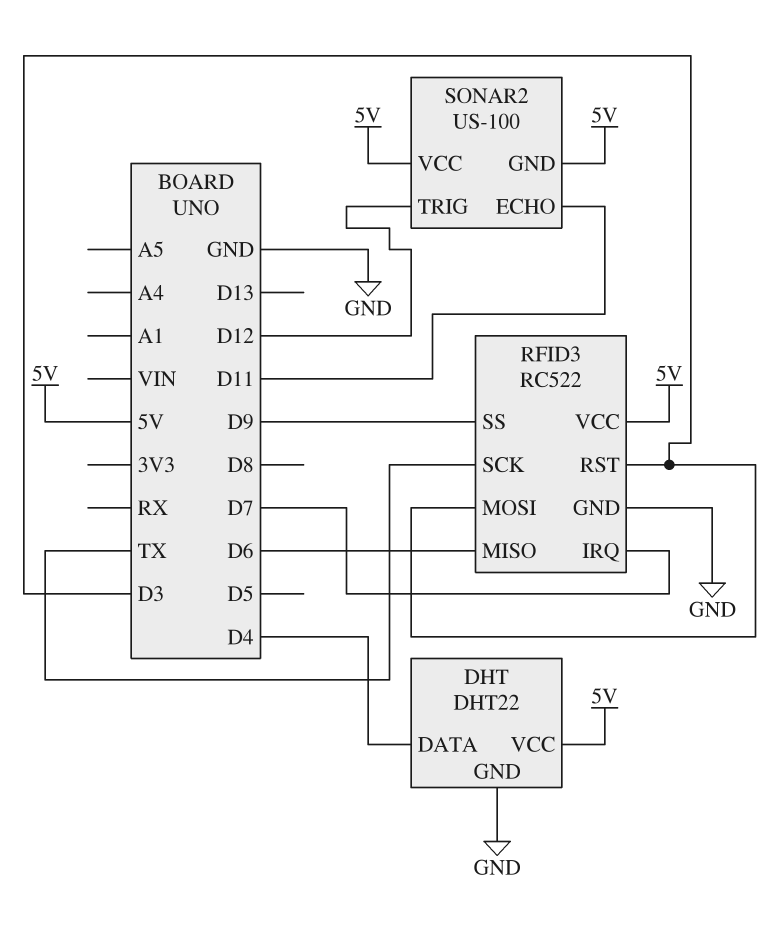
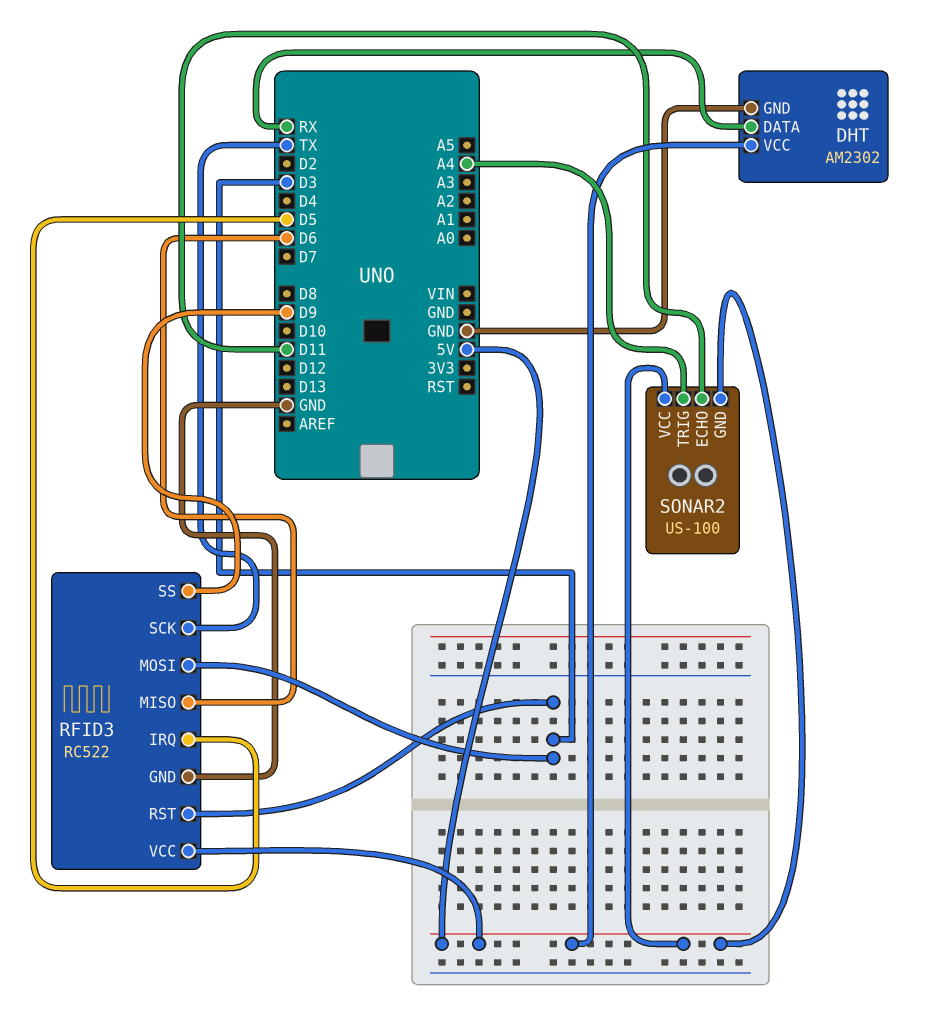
DHT: DHT22 -> AM2302
DHT pin DATA: D4 -> RX
RFID3 pin IRQ: D7 -> D5
SONAR2 pin TRIG: D12 -> A4

